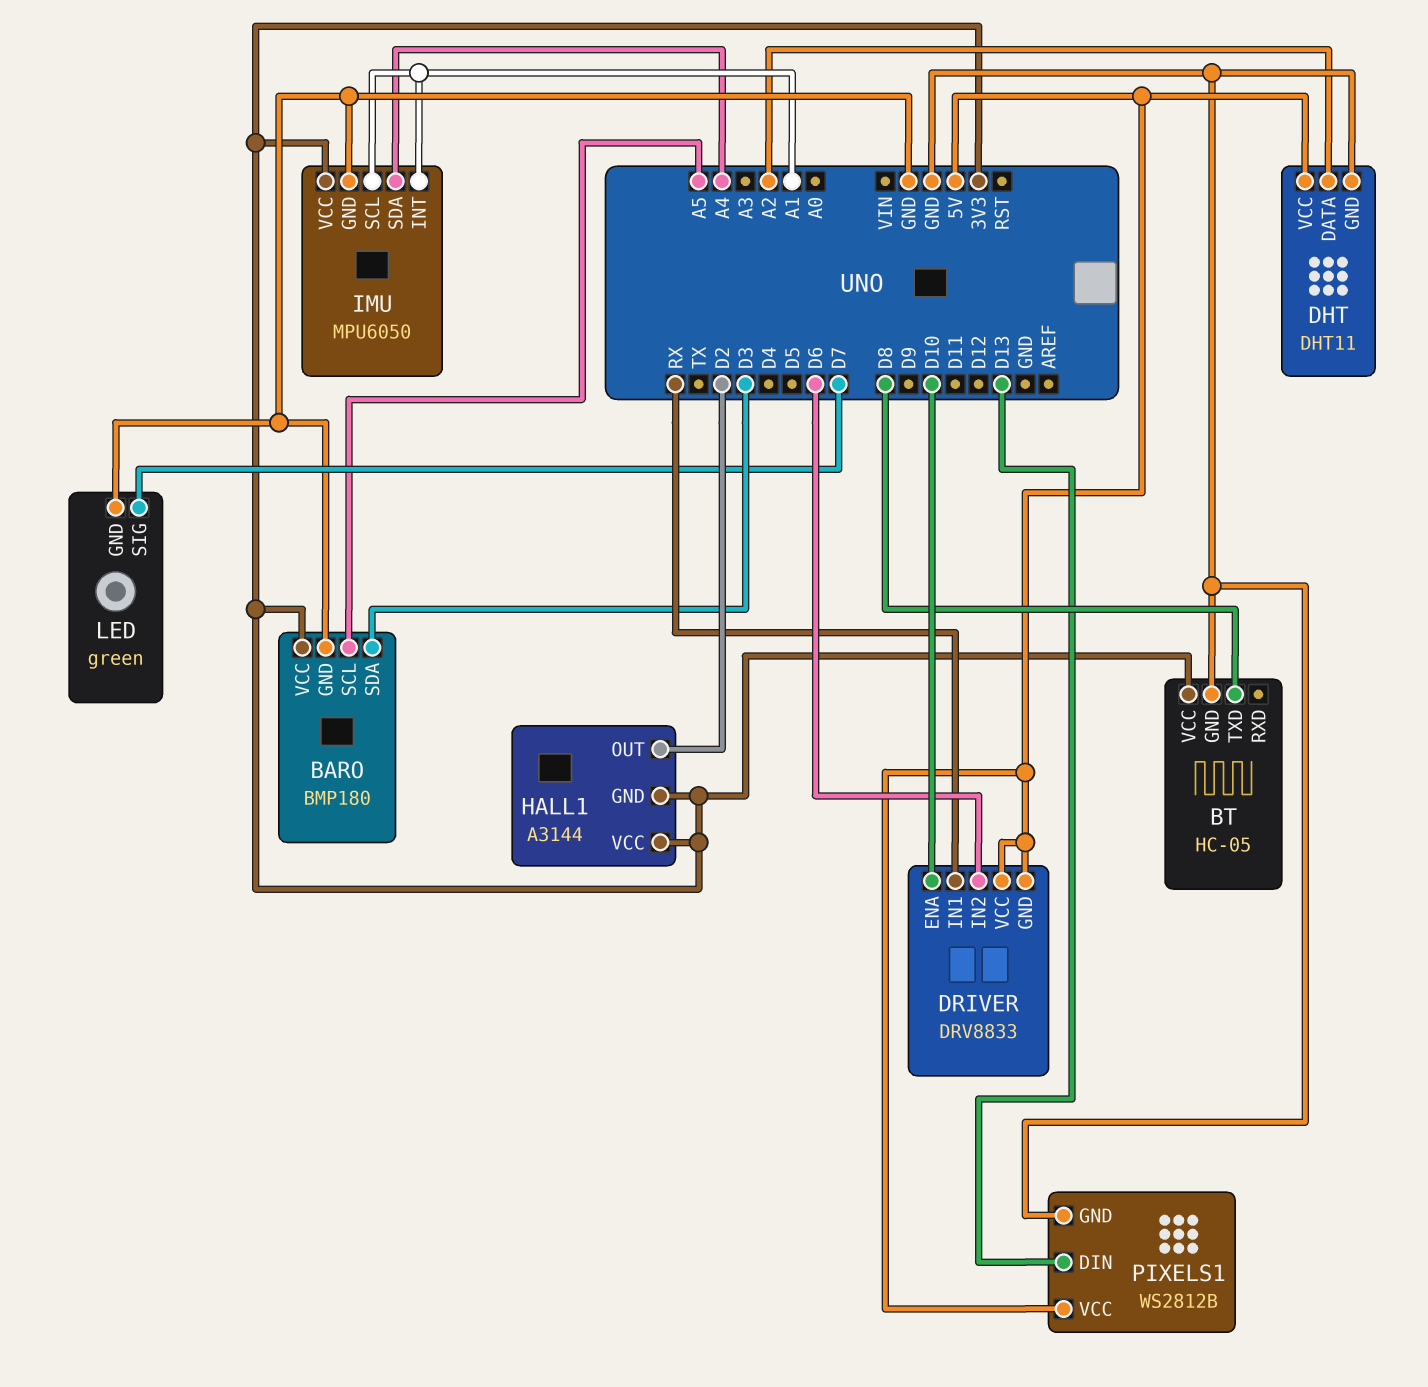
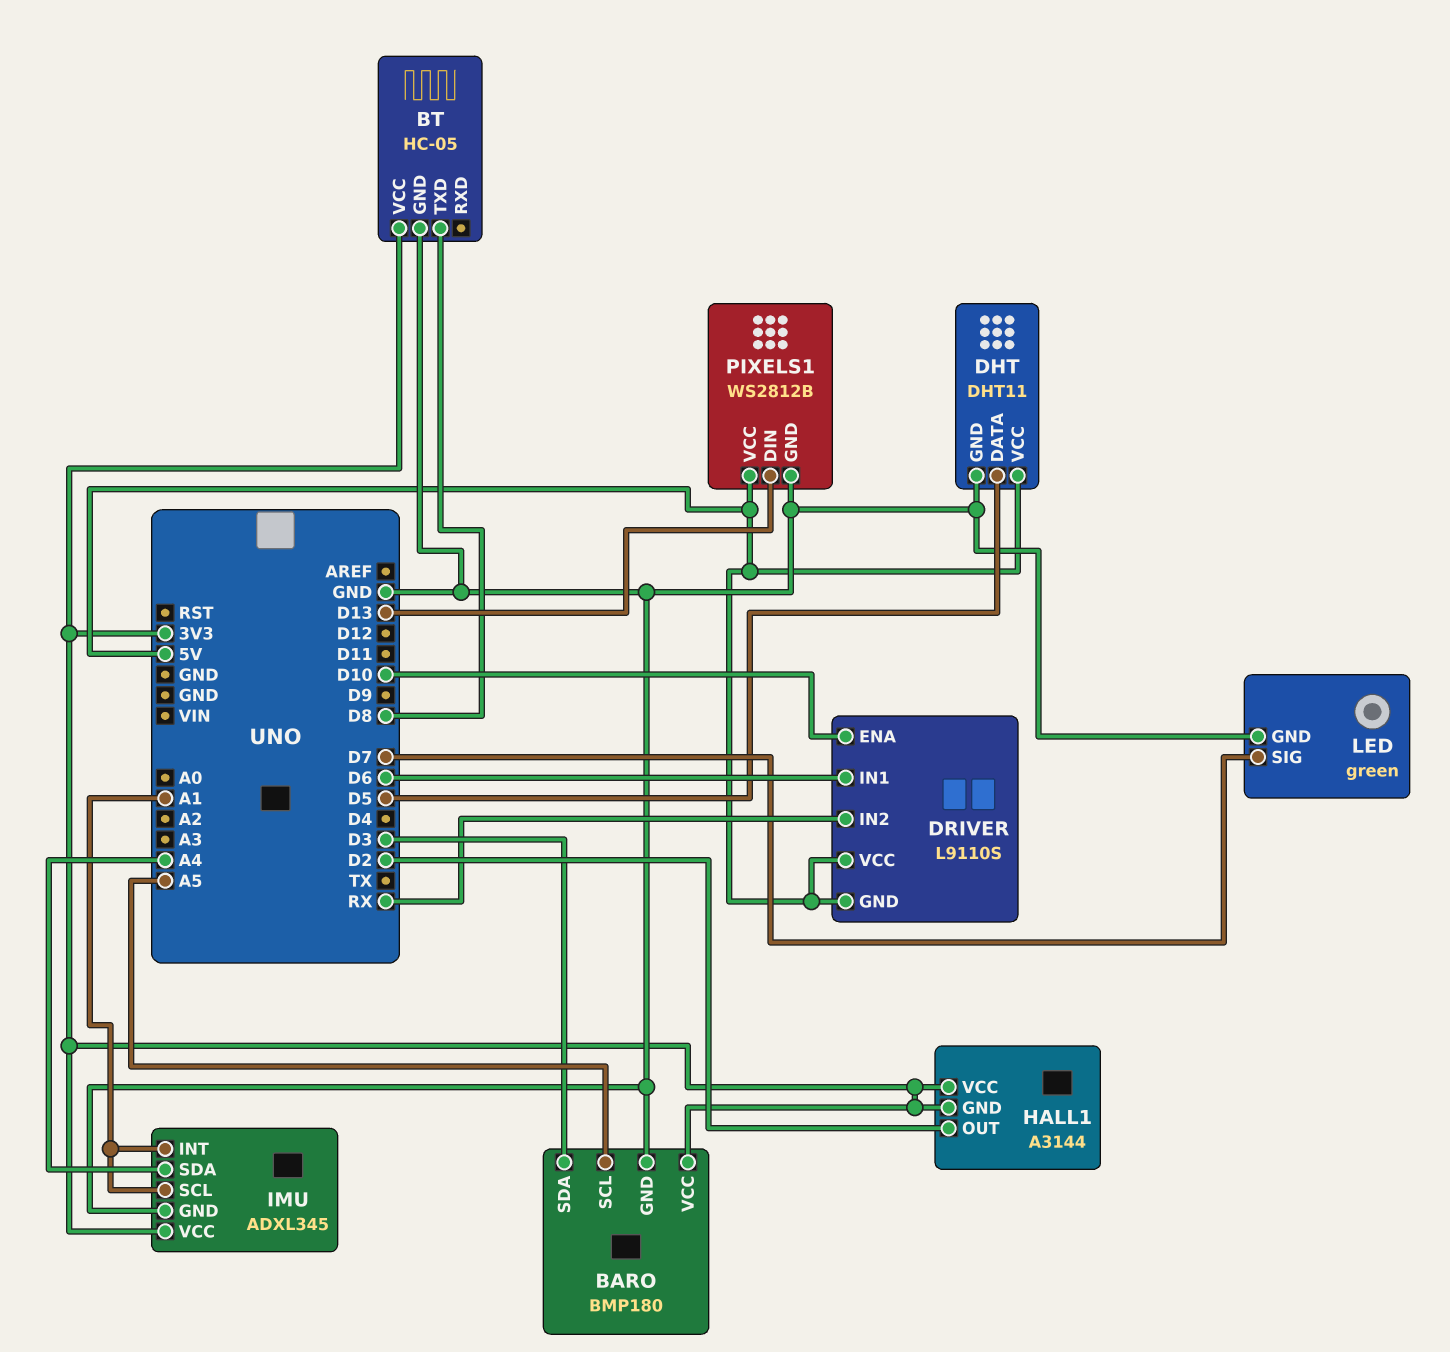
DHT pin DATA: A2 -> D5
DRIVER: DRV8833 -> L9110S
DRIVER pin IN1: RX -> D6
DRIVER pin IN2: D6 -> RX
IMU: MPU6050 -> ADXL345

